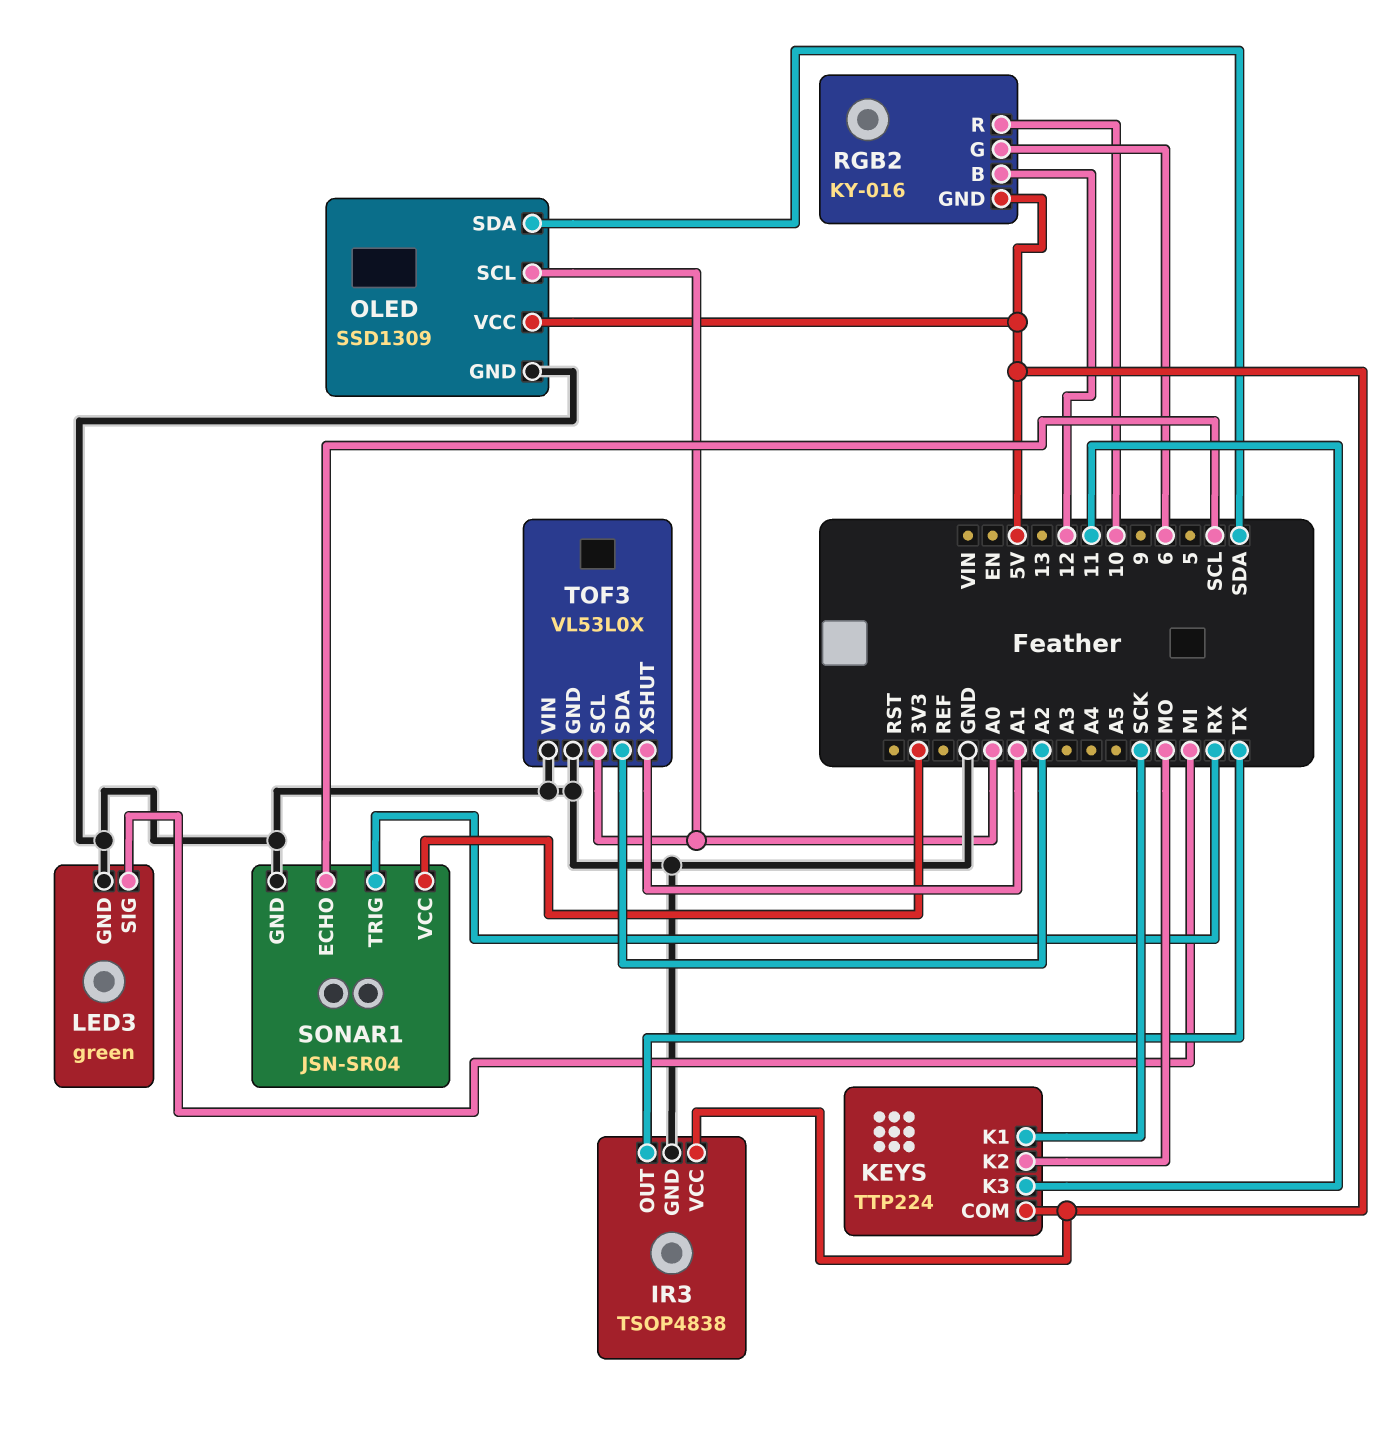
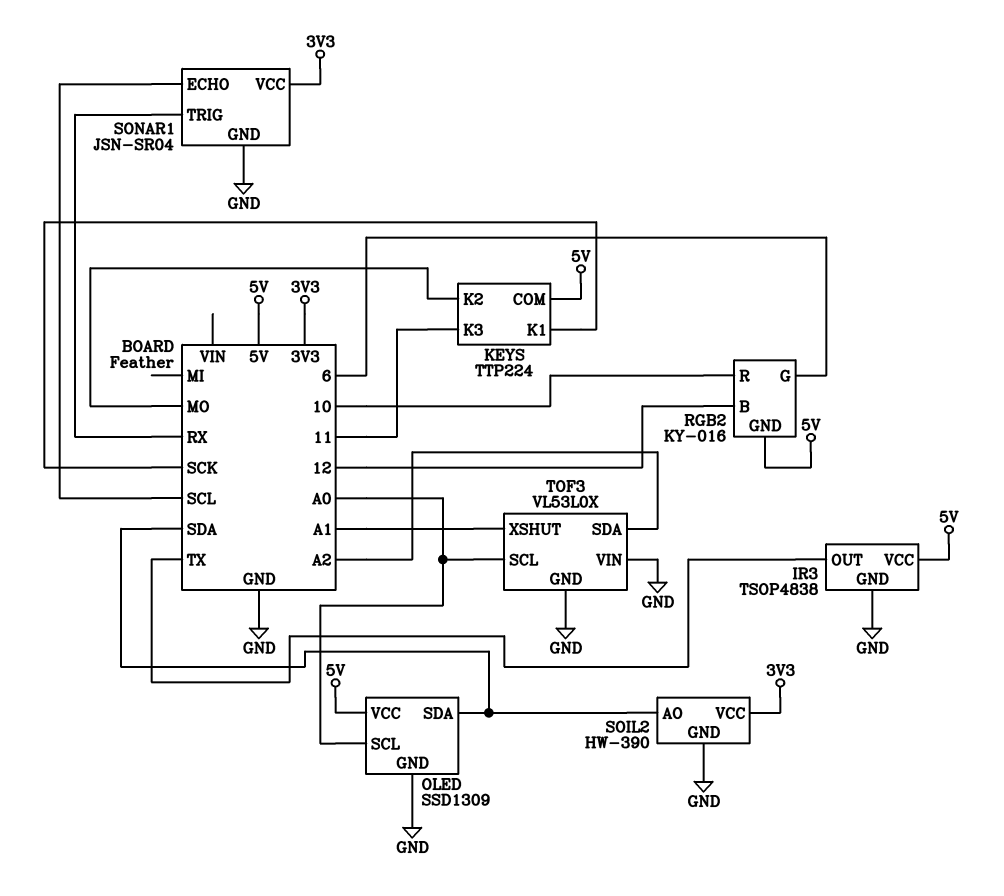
LED3: green -> none
LED3 pin GND: GND -> none
LED3 pin SIG: MI -> none
SOIL2: none -> HW-390
SOIL2 pin AO: none -> SDA
SOIL2 pin GND: none -> GND
SOIL2 pin VCC: none -> 3V3

